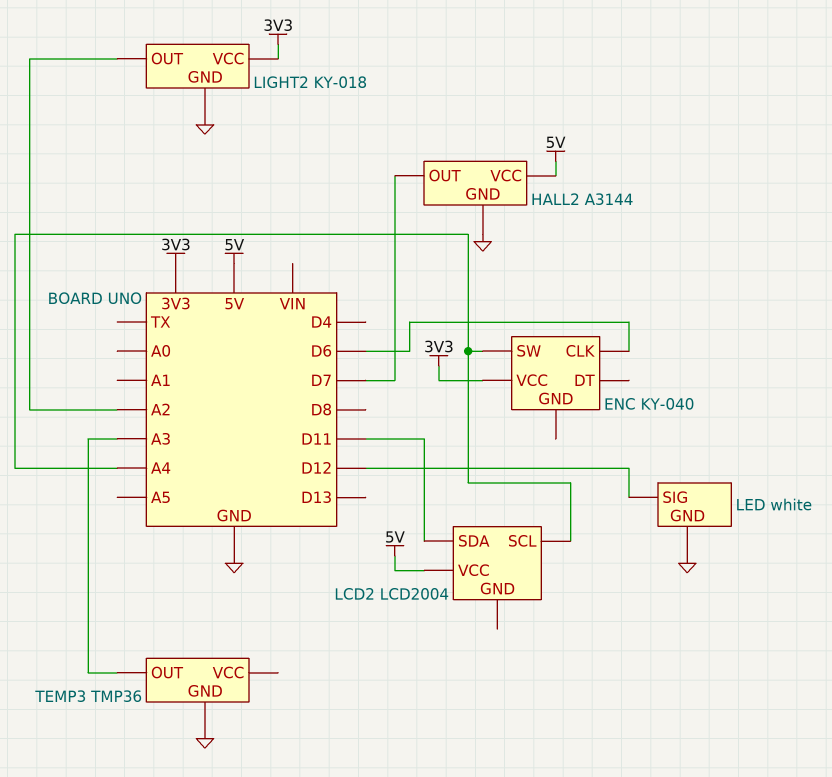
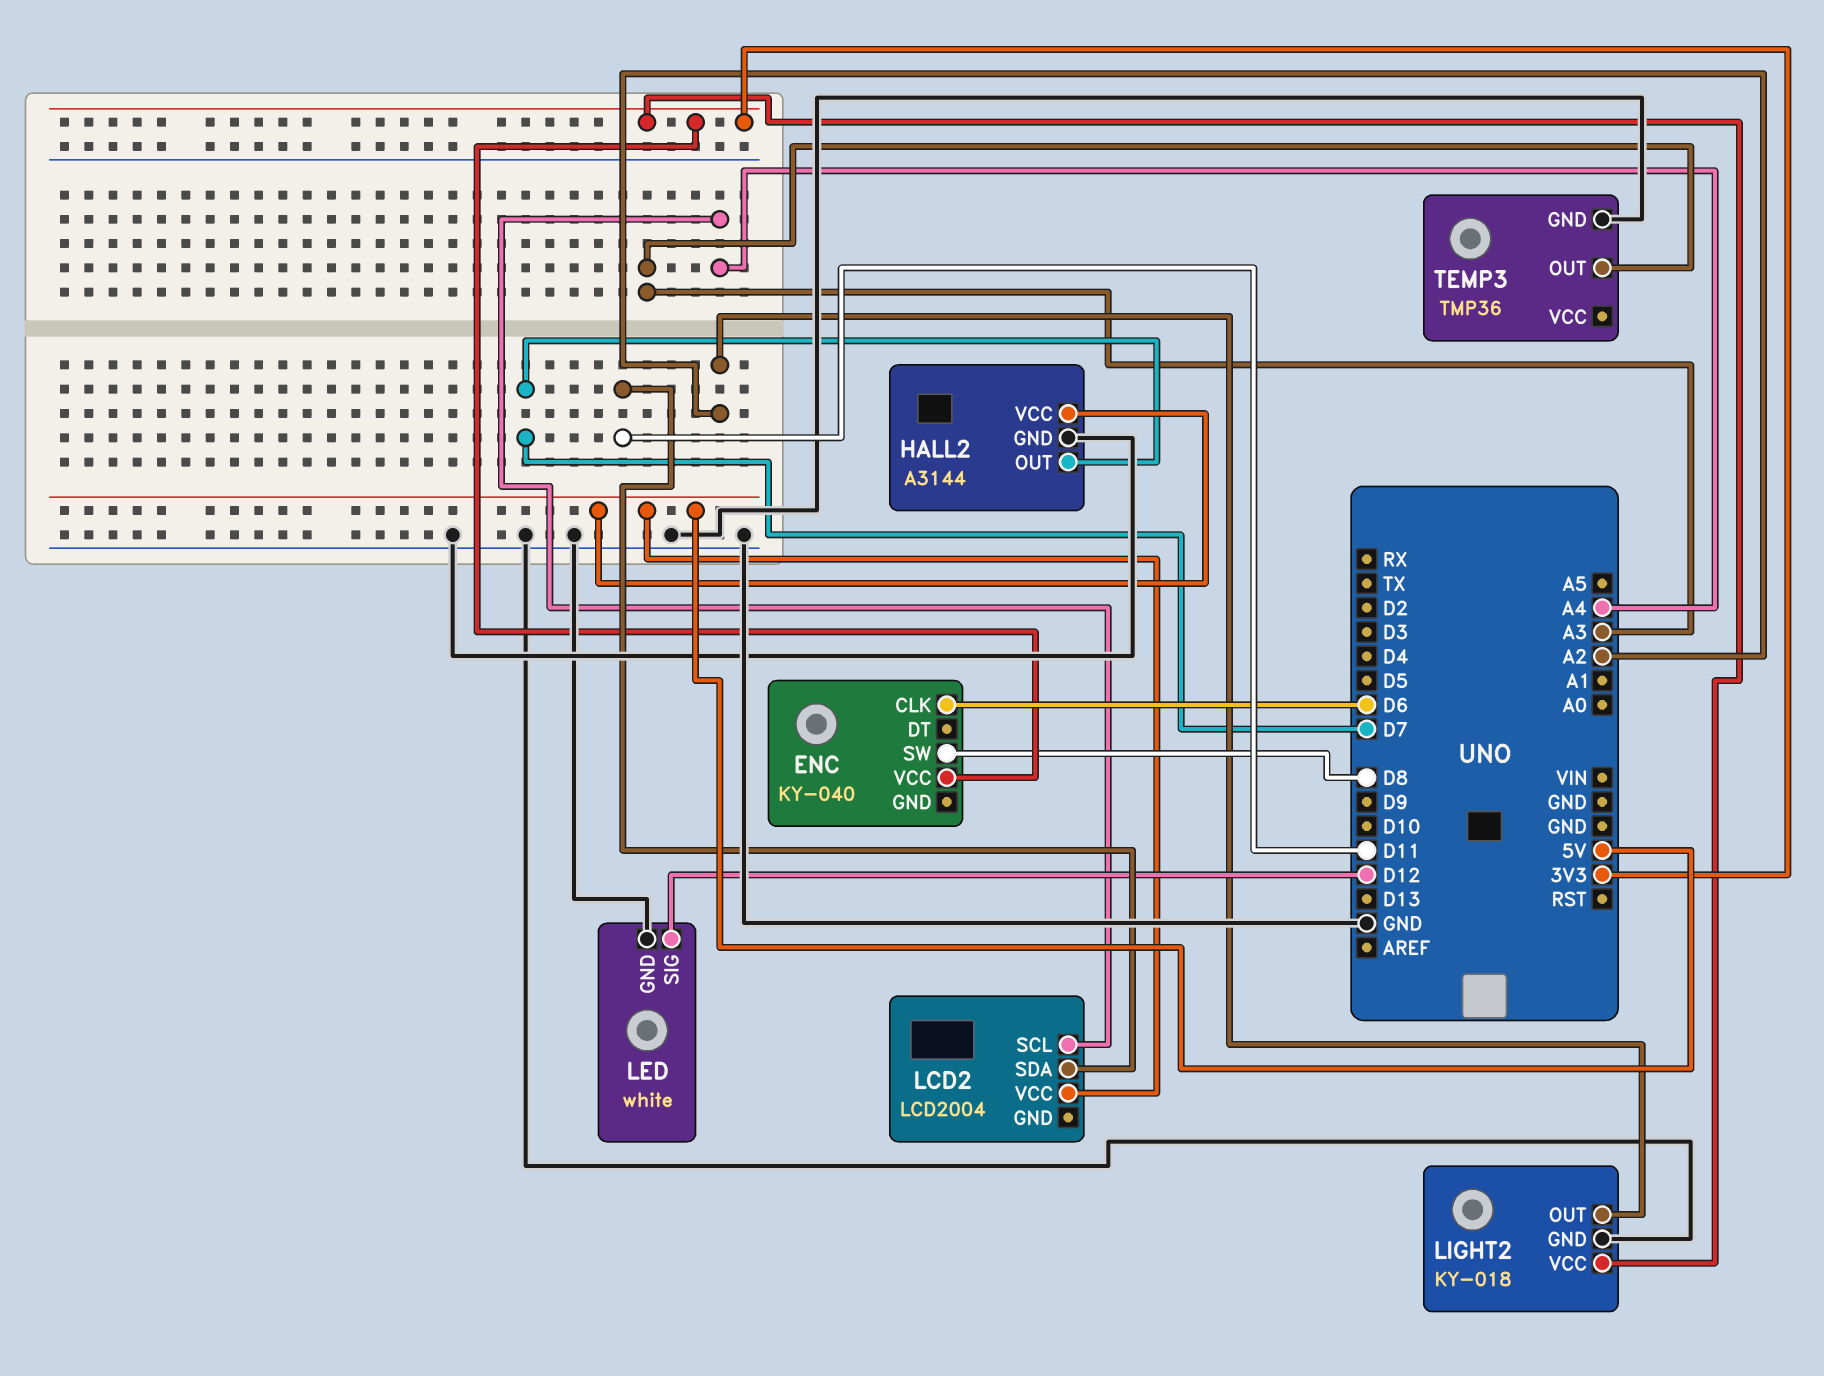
ENC pin SW: A4 -> D8

